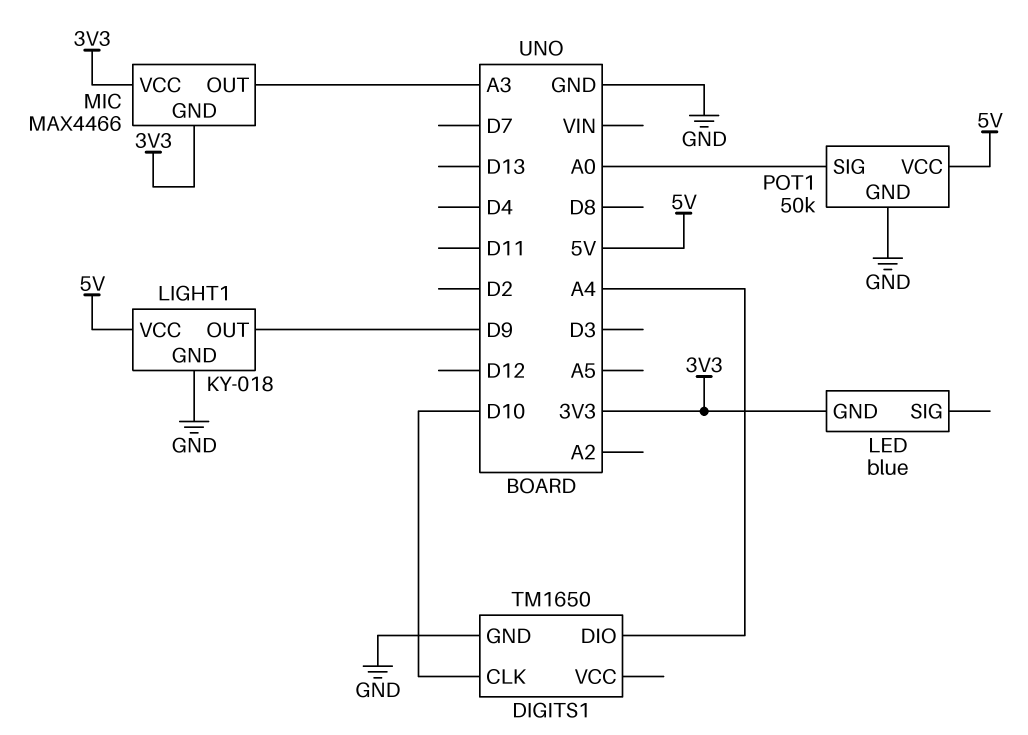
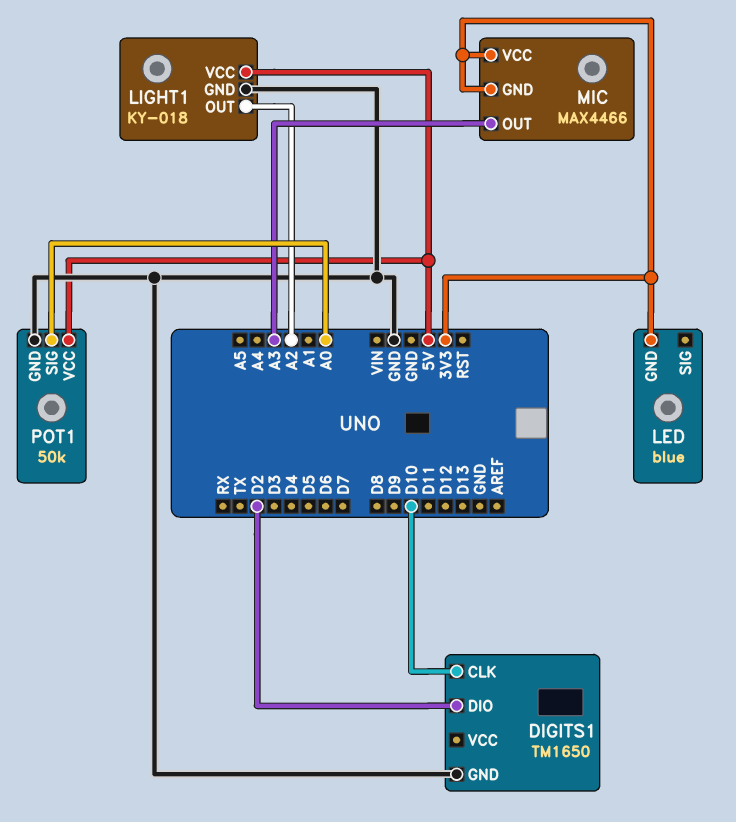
DIGITS1 pin DIO: A4 -> D2
LIGHT1 pin OUT: D9 -> A2

